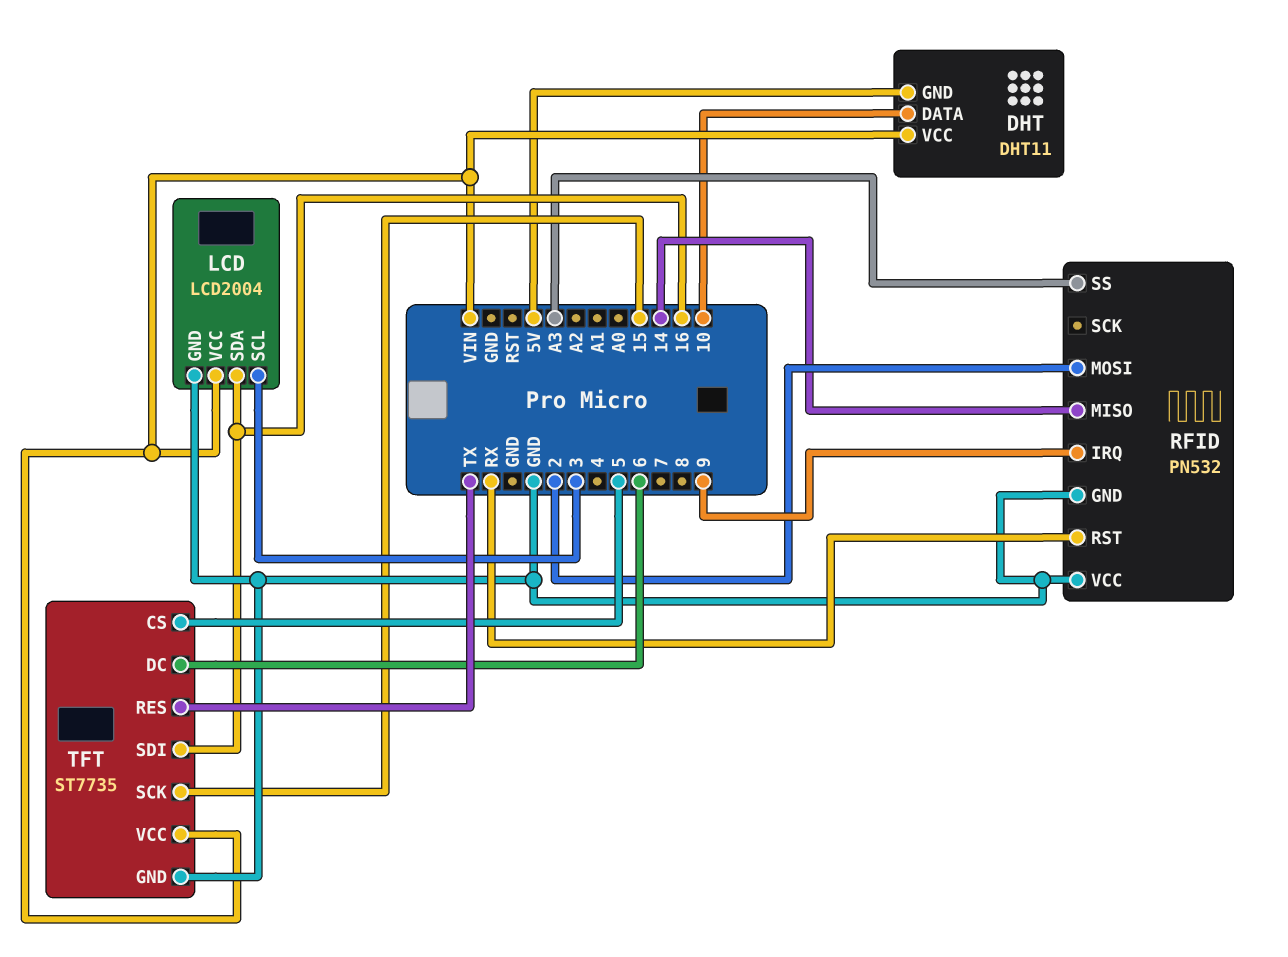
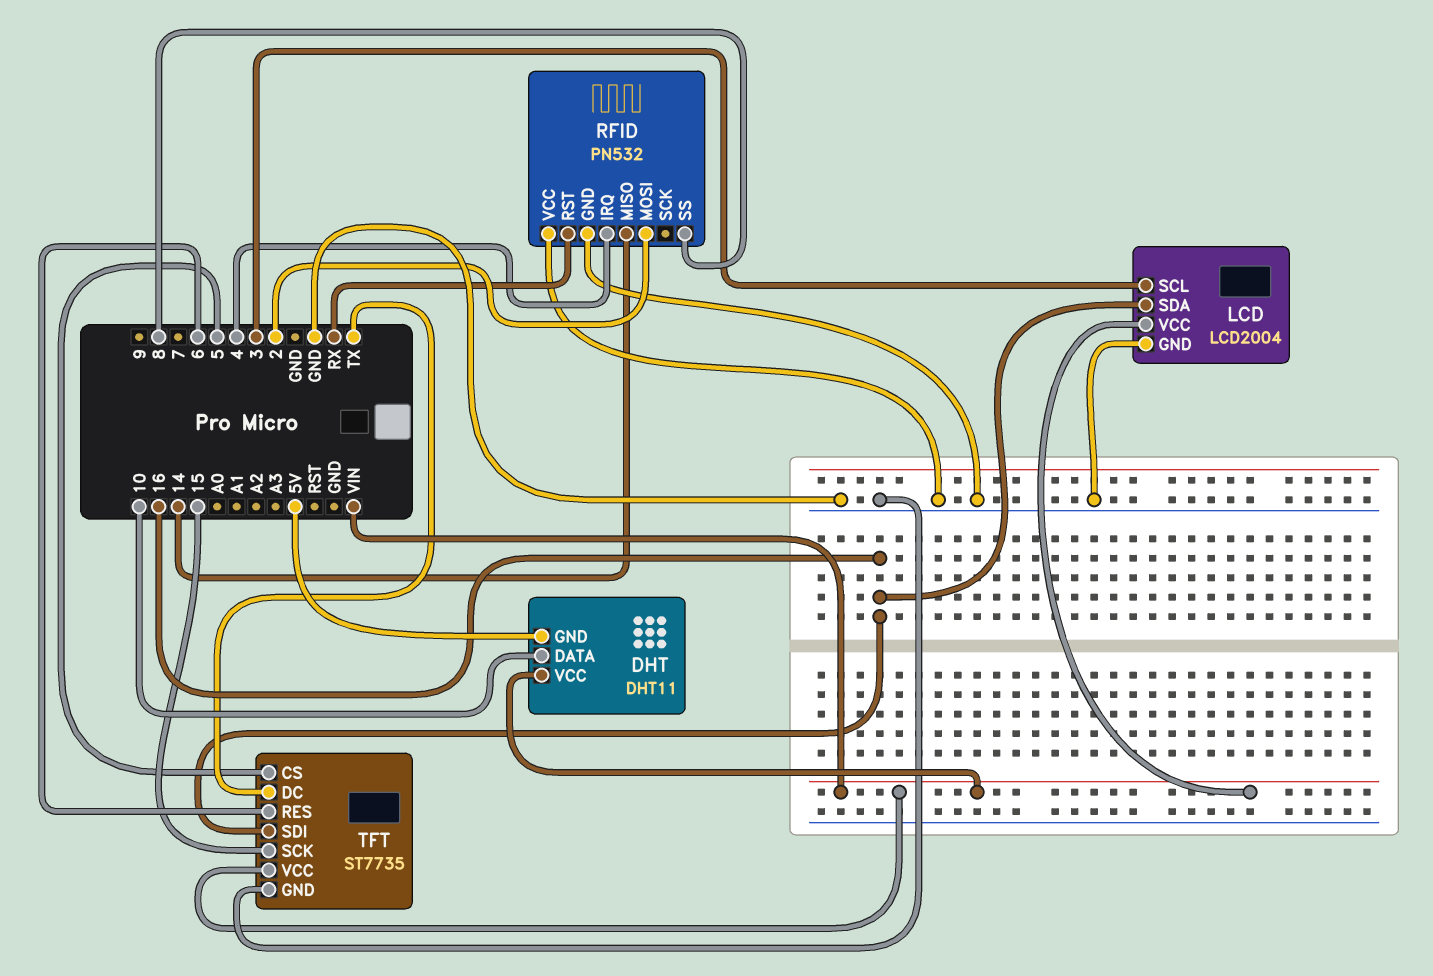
RFID pin IRQ: 9 -> 4
RFID pin SS: A3 -> 8
TFT pin DC: 6 -> TX
TFT pin RES: TX -> 6

